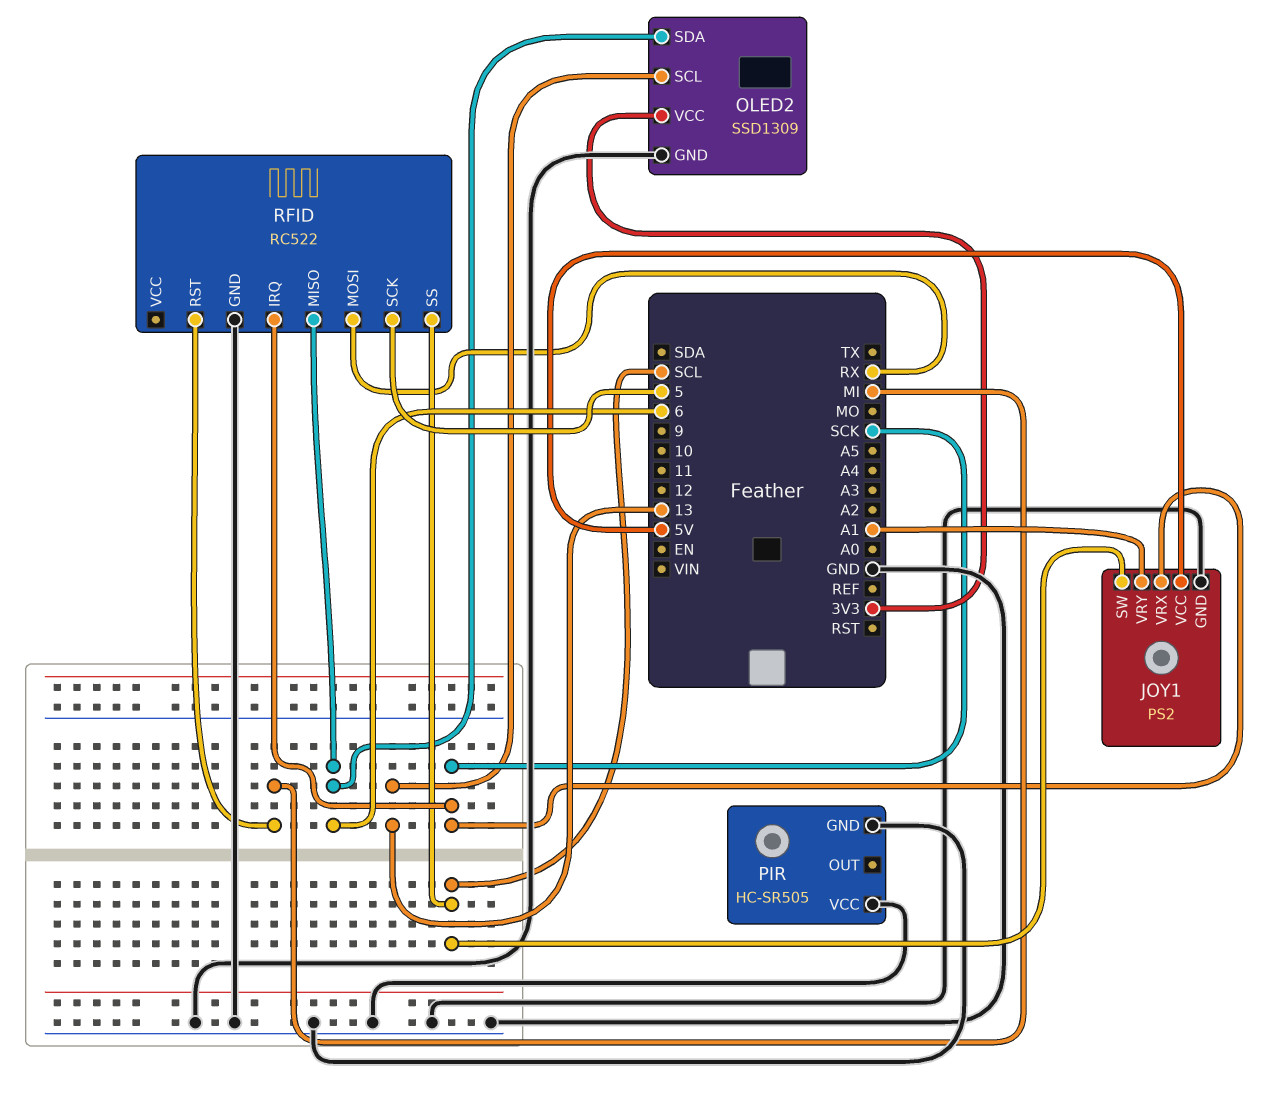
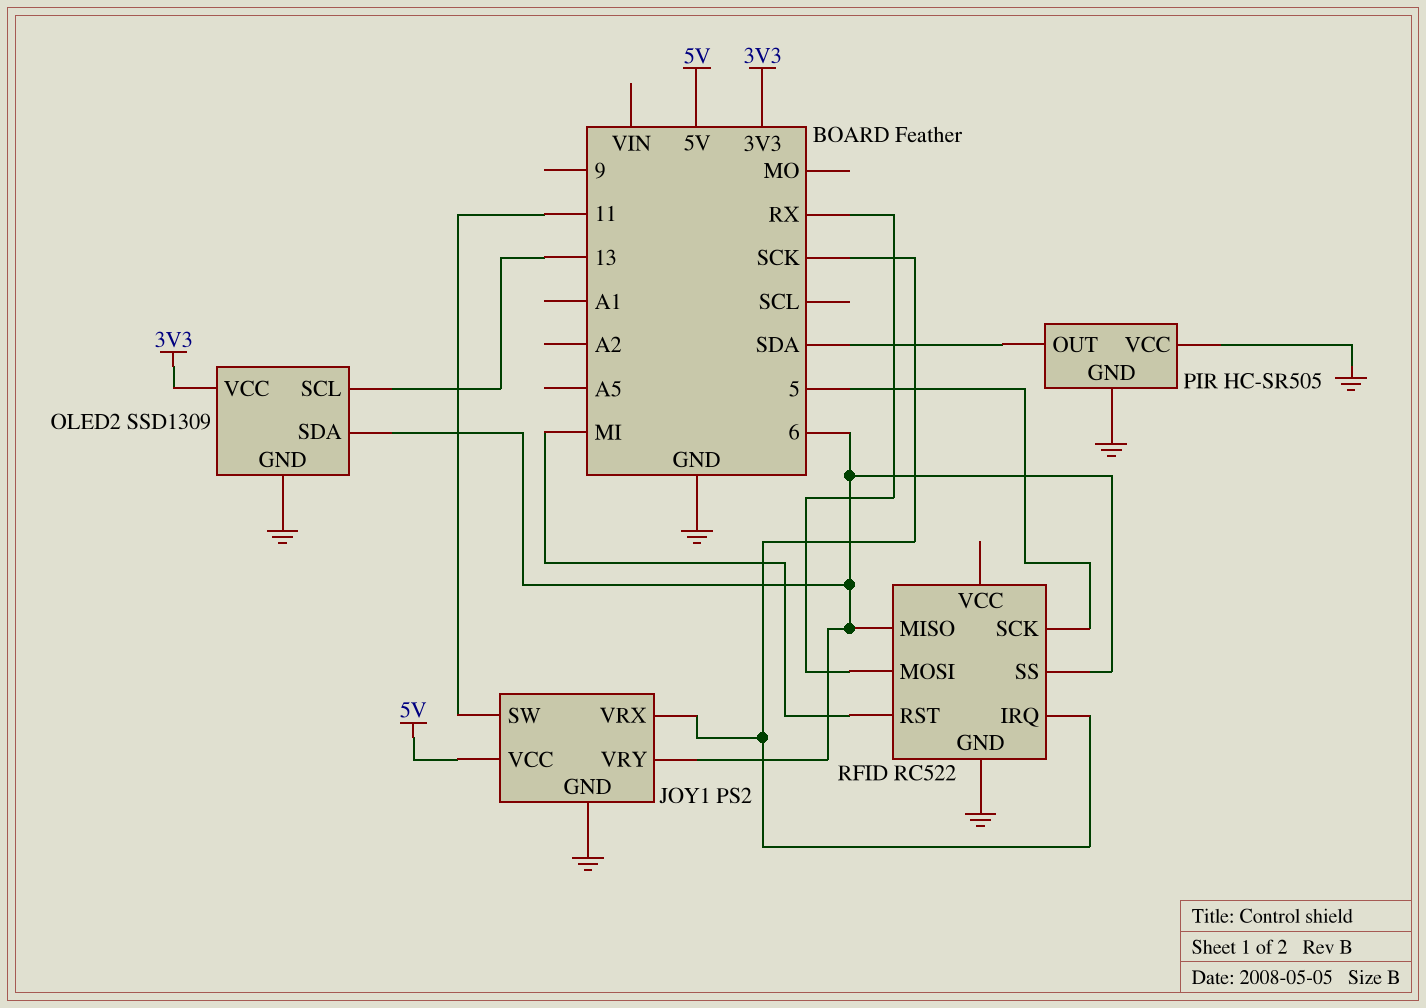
JOY1 pin SW: SCL -> 11
JOY1 pin VRY: A1 -> 6
PIR pin OUT: none -> SDA
RFID pin SS: SCL -> 6

